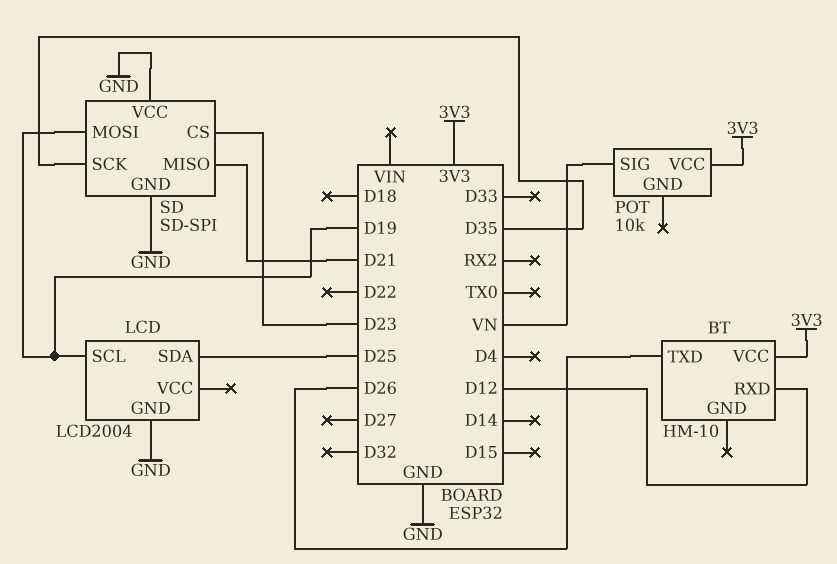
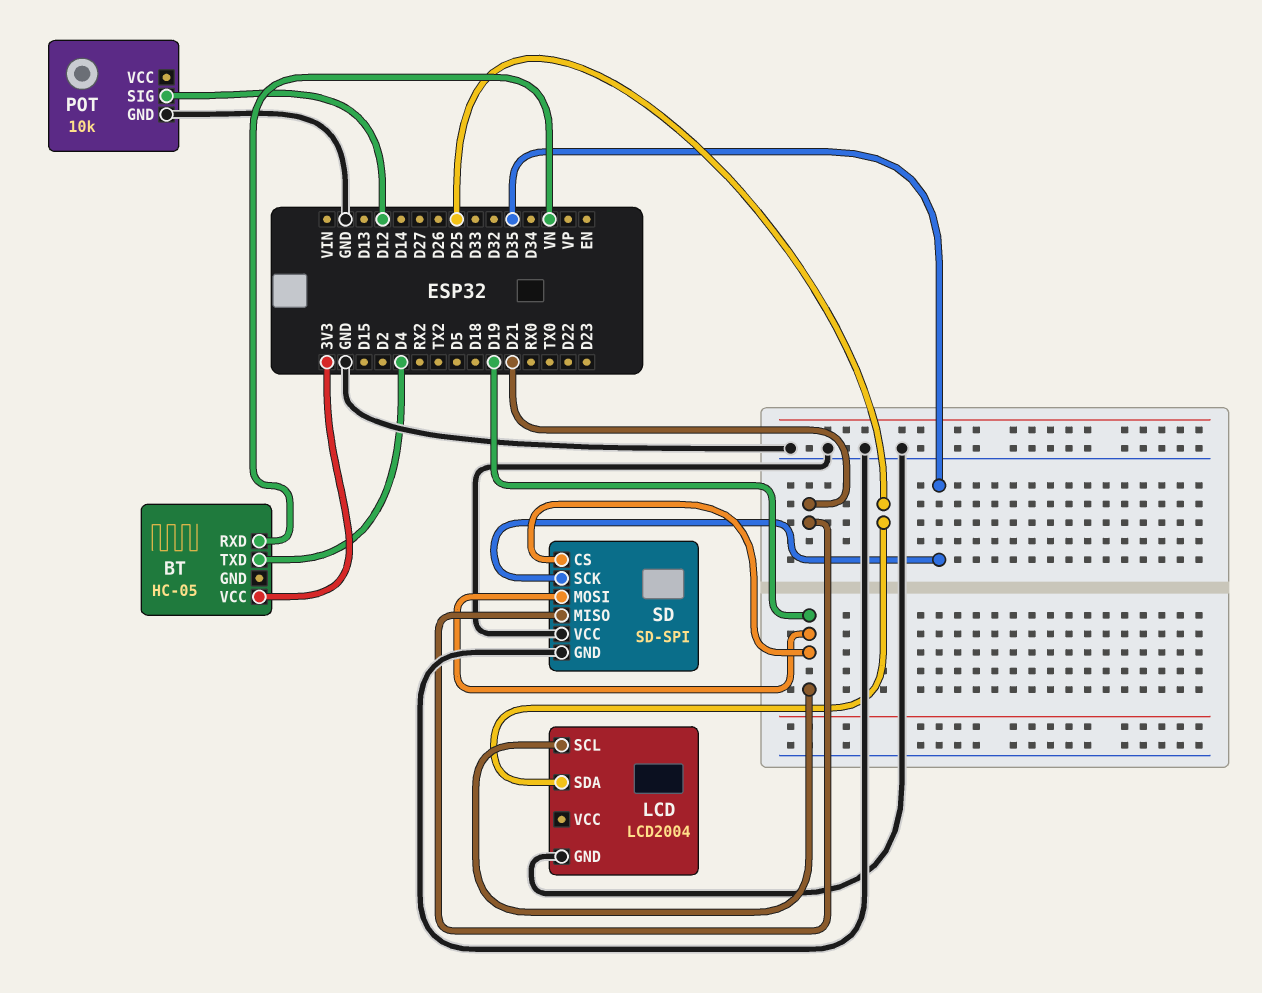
BT: HM-10 -> HC-05
BT pin RXD: D12 -> VN
BT pin TXD: D26 -> D4
POT pin GND: none -> GND
POT pin SIG: VN -> D12
POT pin VCC: 3V3 -> none
SD pin CS: D23 -> D19

